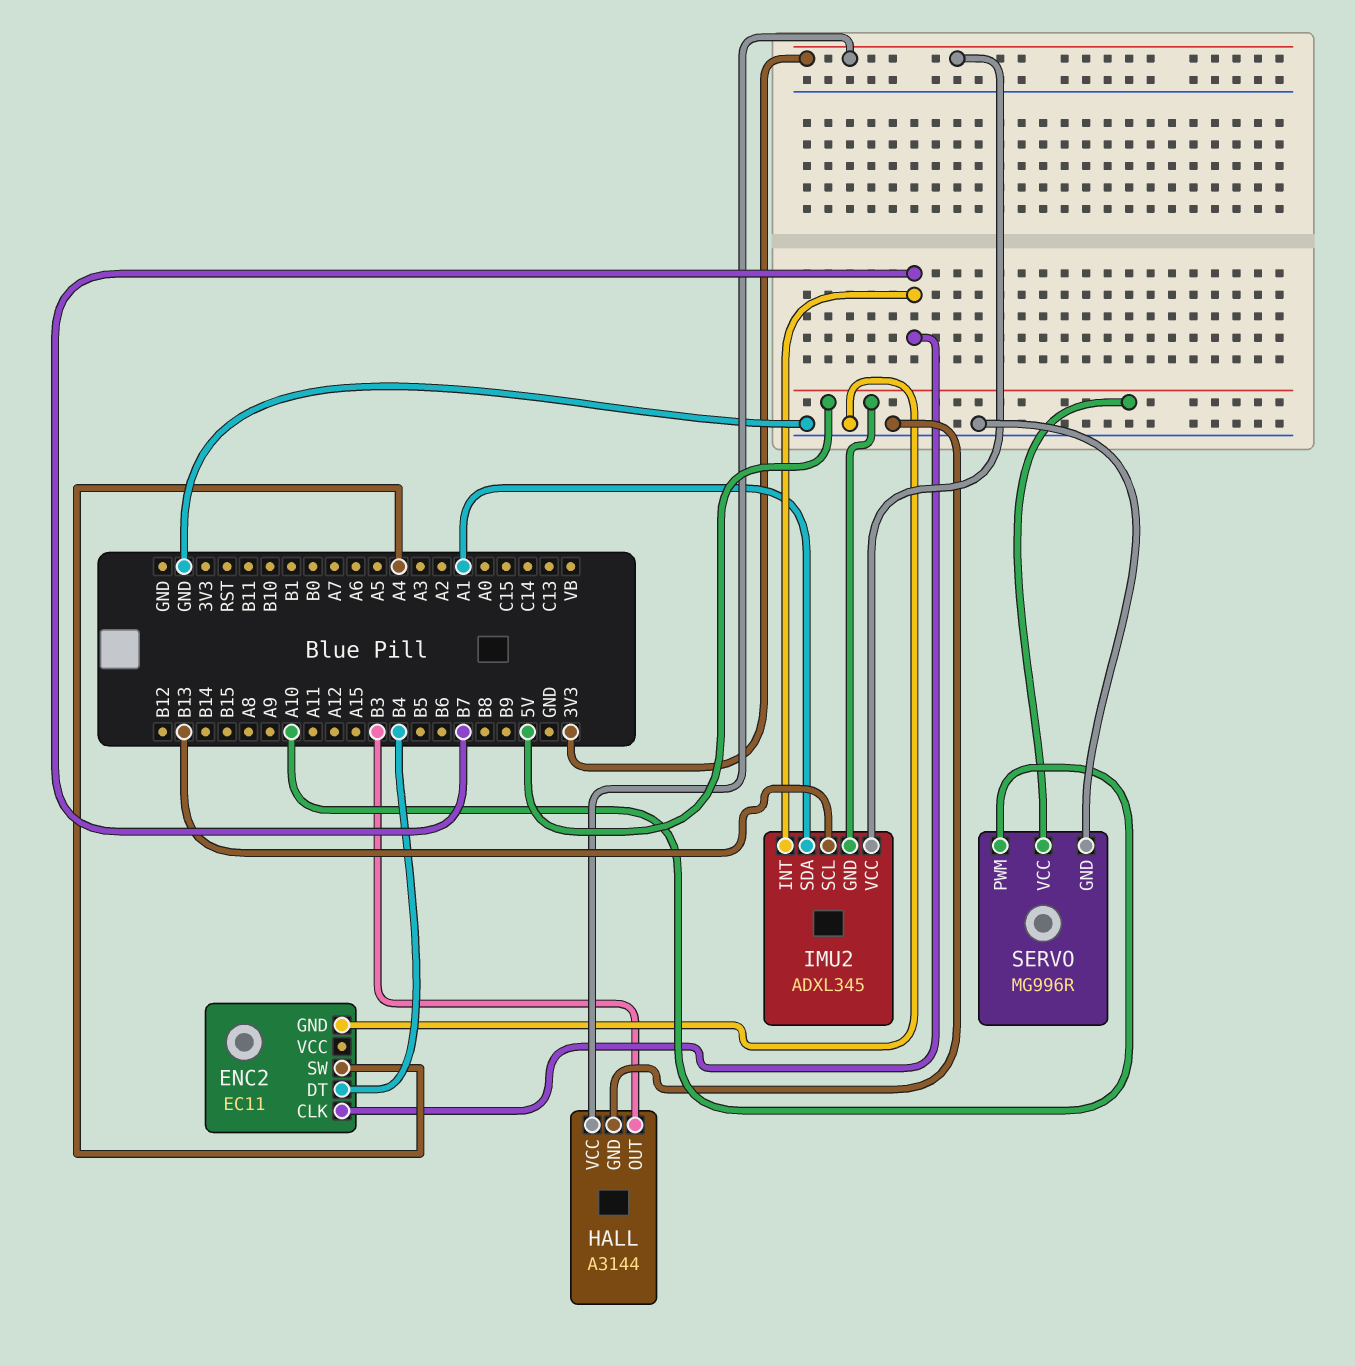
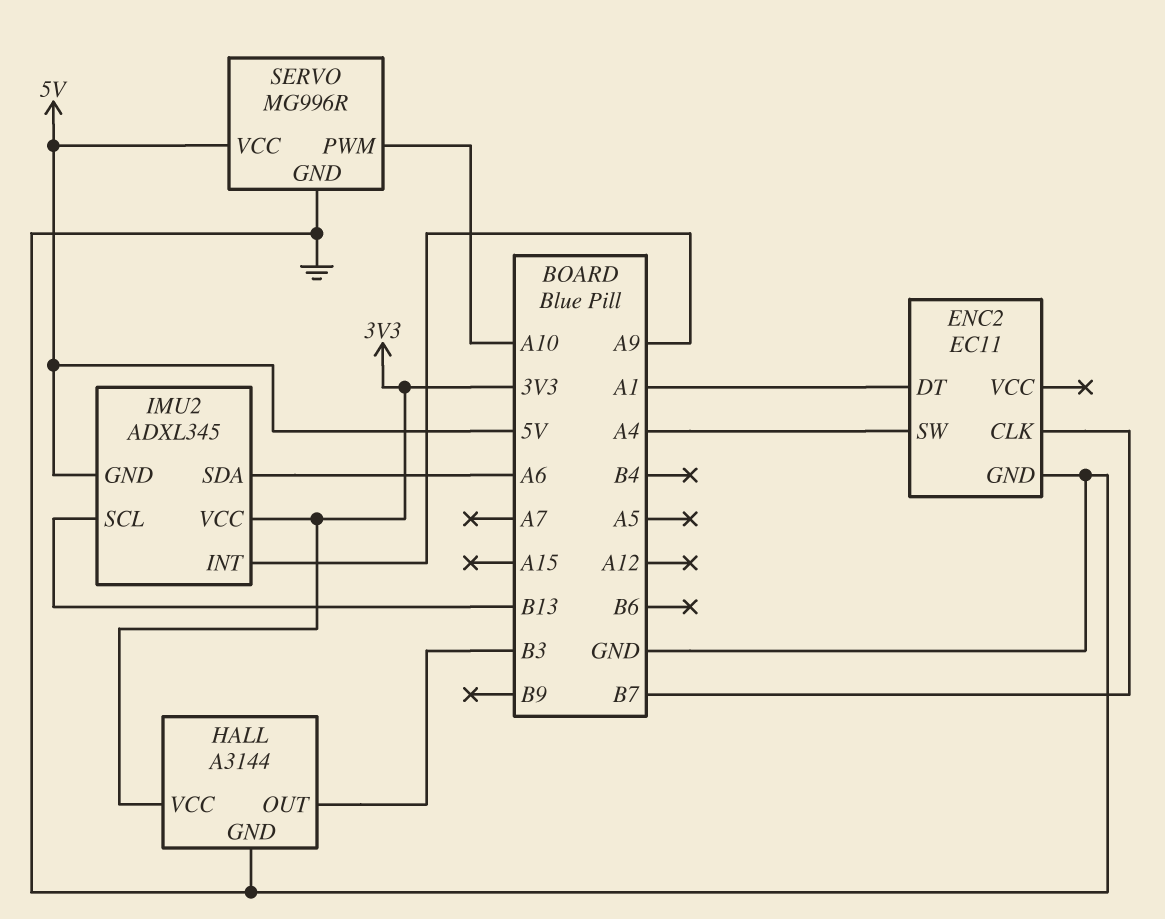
ENC2 pin DT: B4 -> A1
IMU2 pin INT: B7 -> A9
IMU2 pin SDA: A1 -> A6

